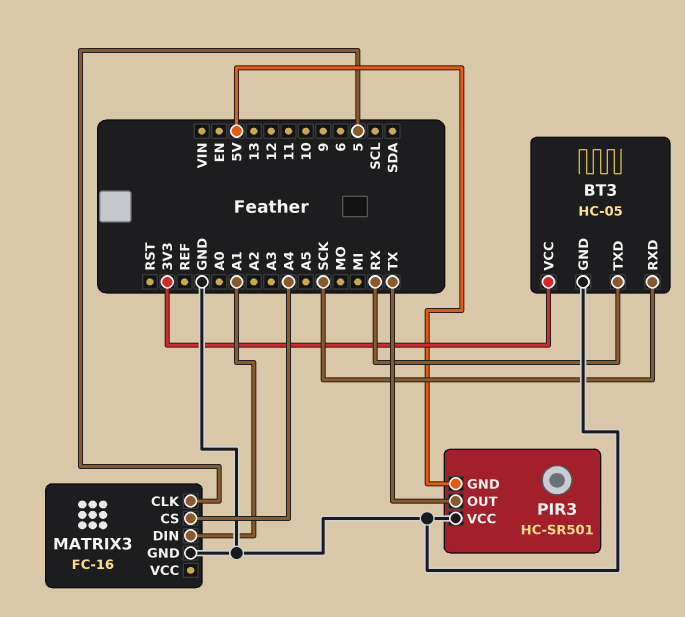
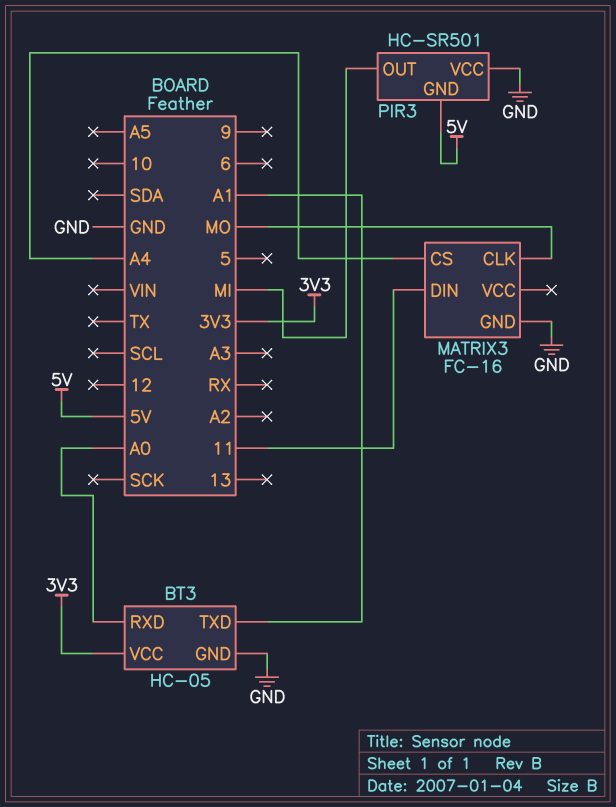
BT3 pin RXD: SCK -> A0
BT3 pin TXD: RX -> A1
MATRIX3 pin CLK: 5 -> MO
MATRIX3 pin DIN: A1 -> 11
PIR3 pin OUT: TX -> MI

